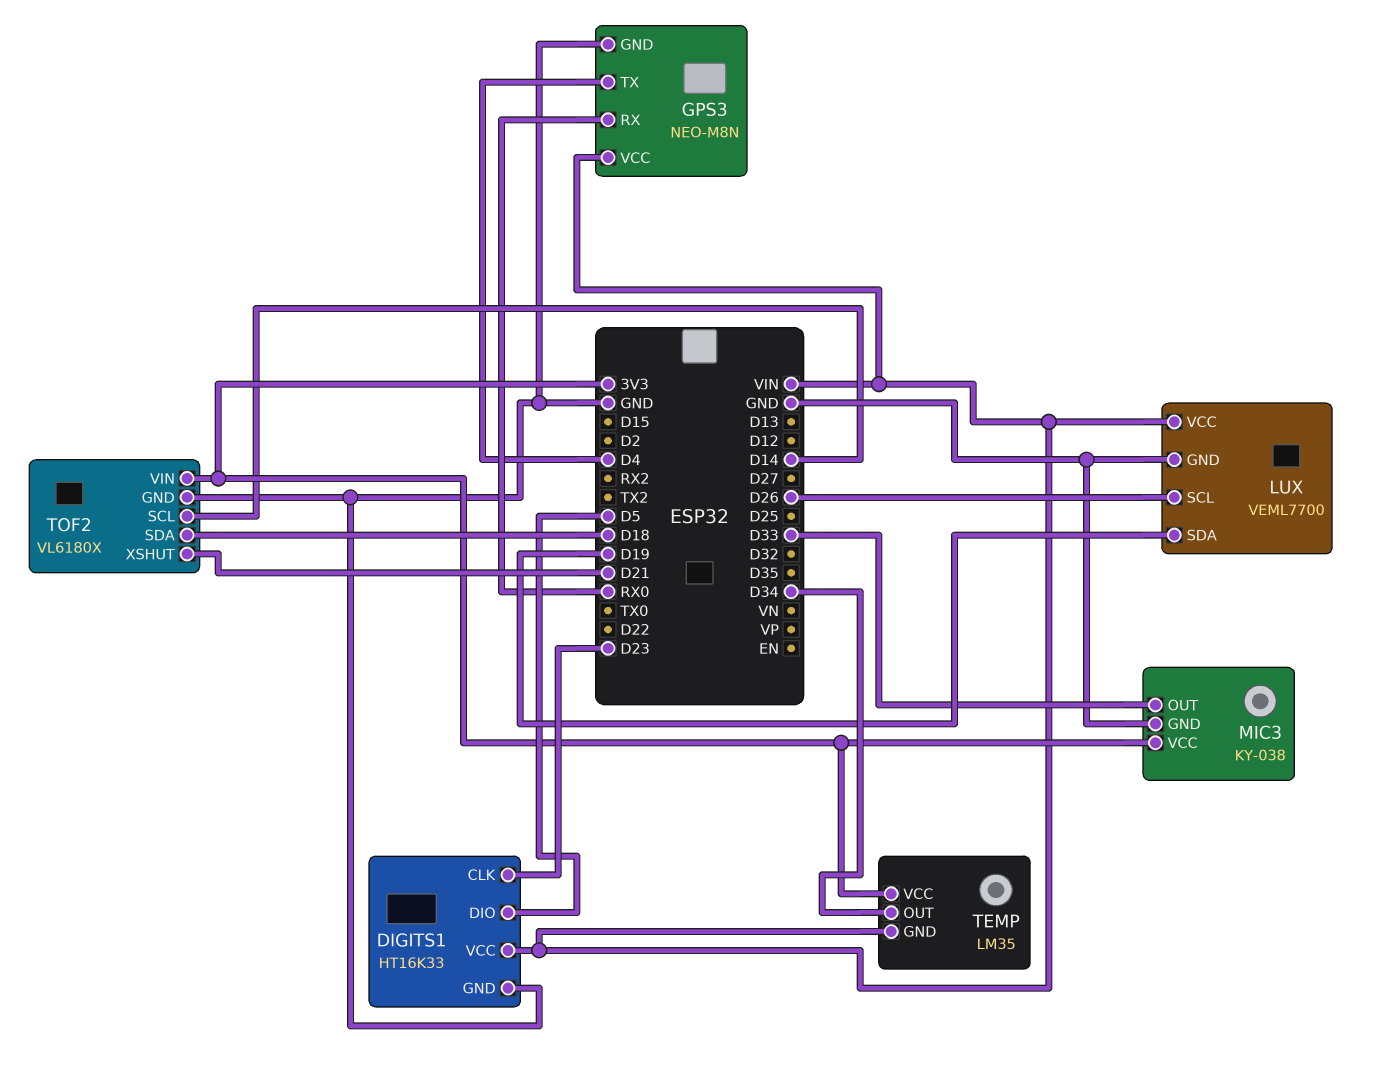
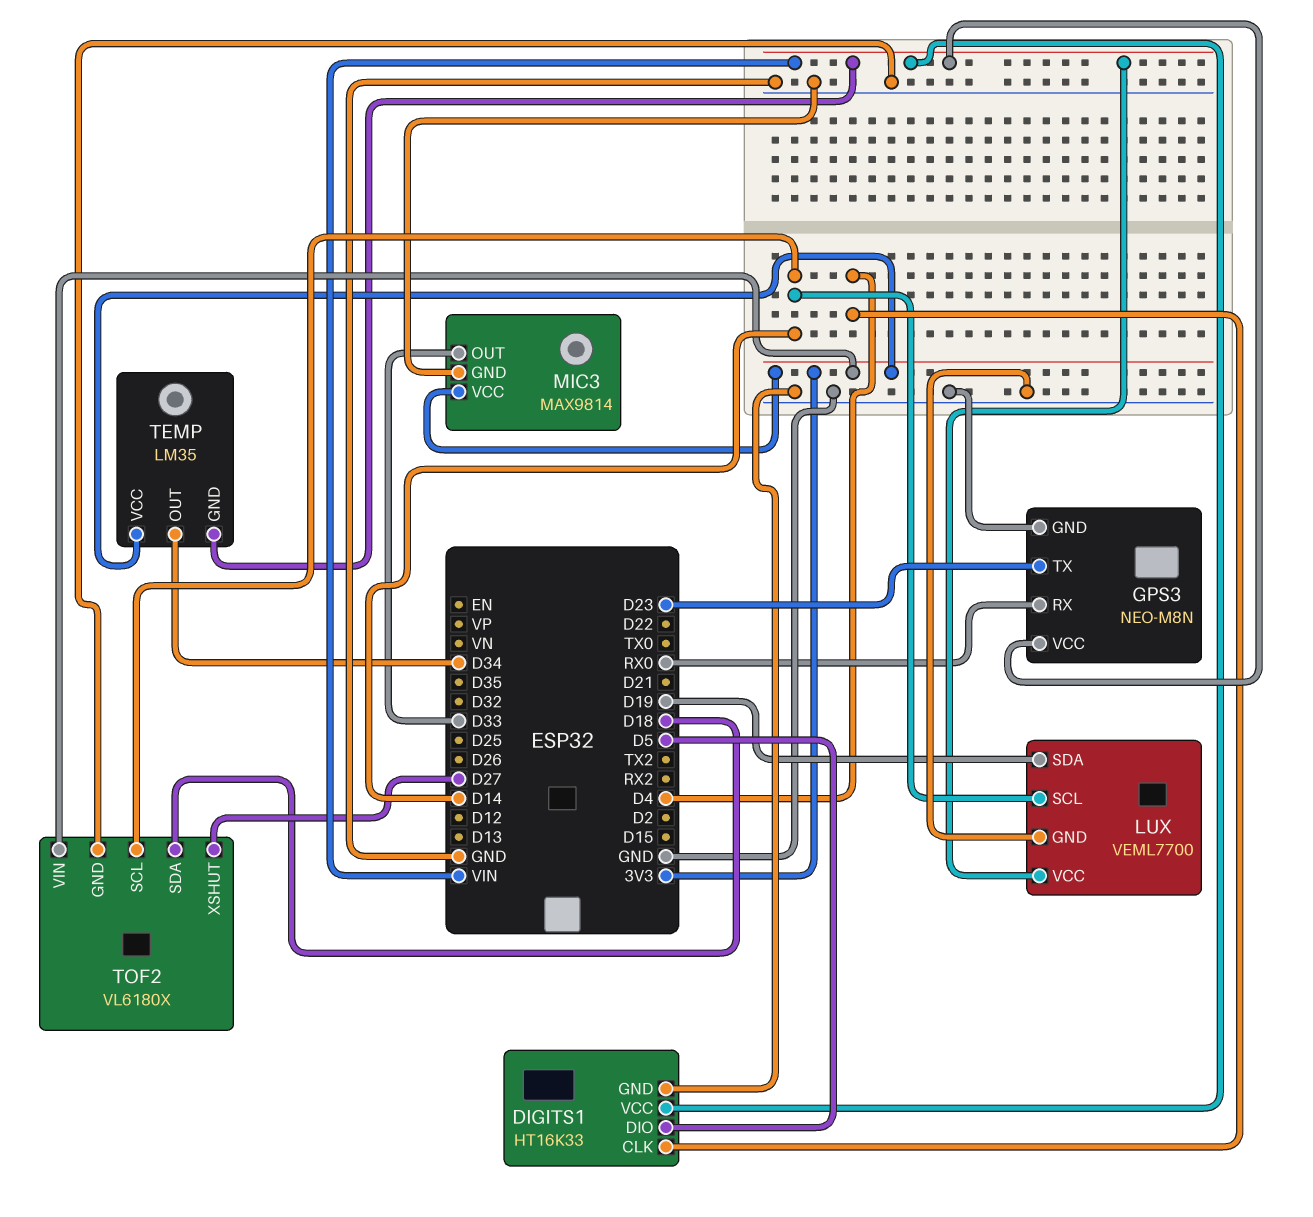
DIGITS1 pin CLK: D23 -> D4
GPS3 pin TX: D4 -> D23
LUX pin SCL: D26 -> D14
MIC3: KY-038 -> MAX9814
TOF2 pin XSHUT: D21 -> D27

